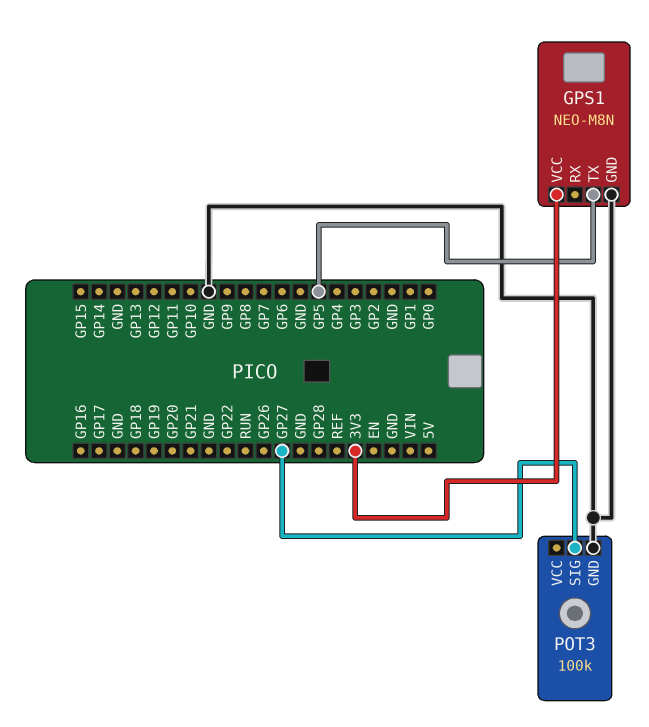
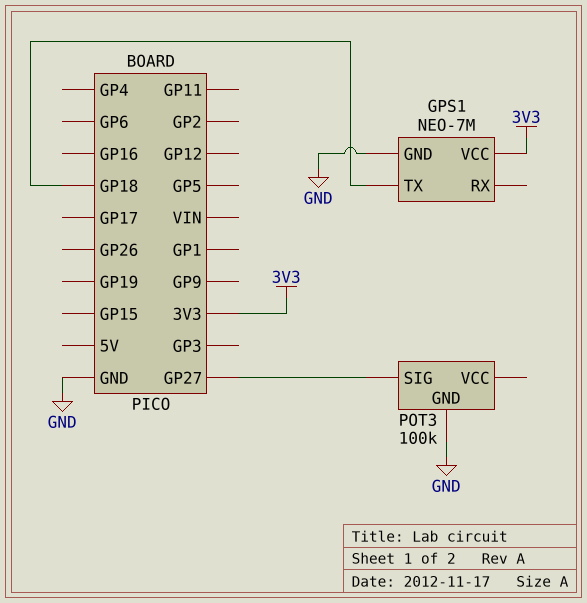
GPS1: NEO-M8N -> NEO-7M
GPS1 pin TX: GP5 -> GP18

